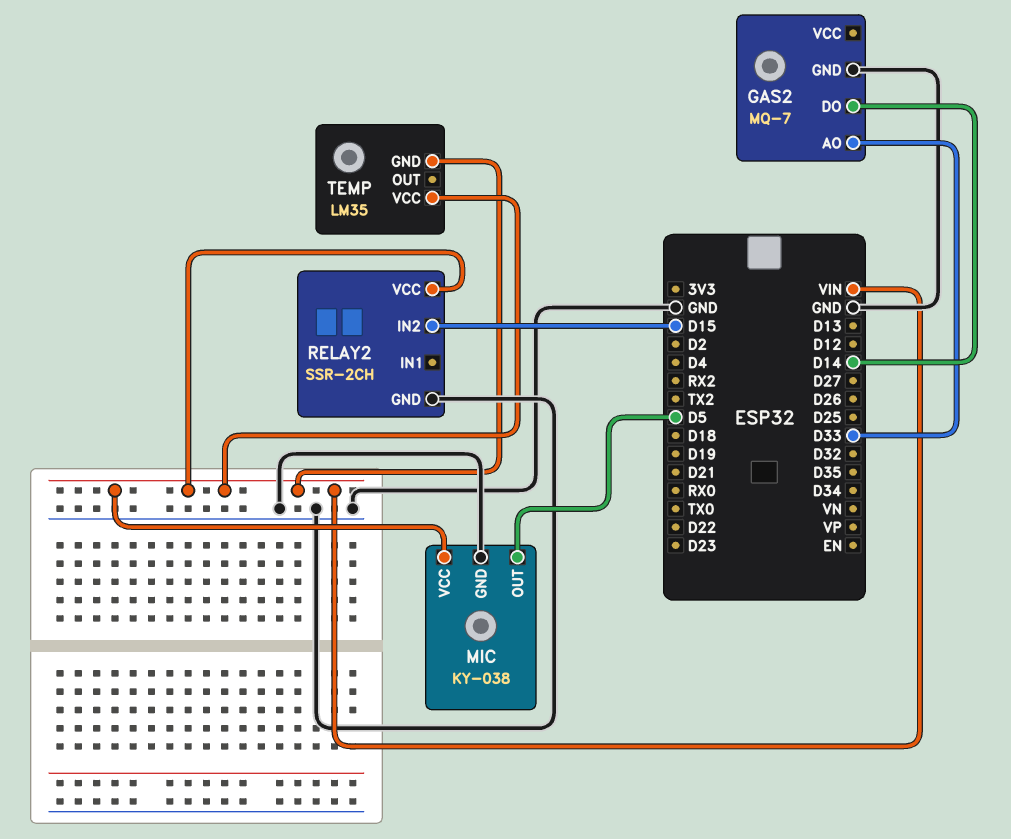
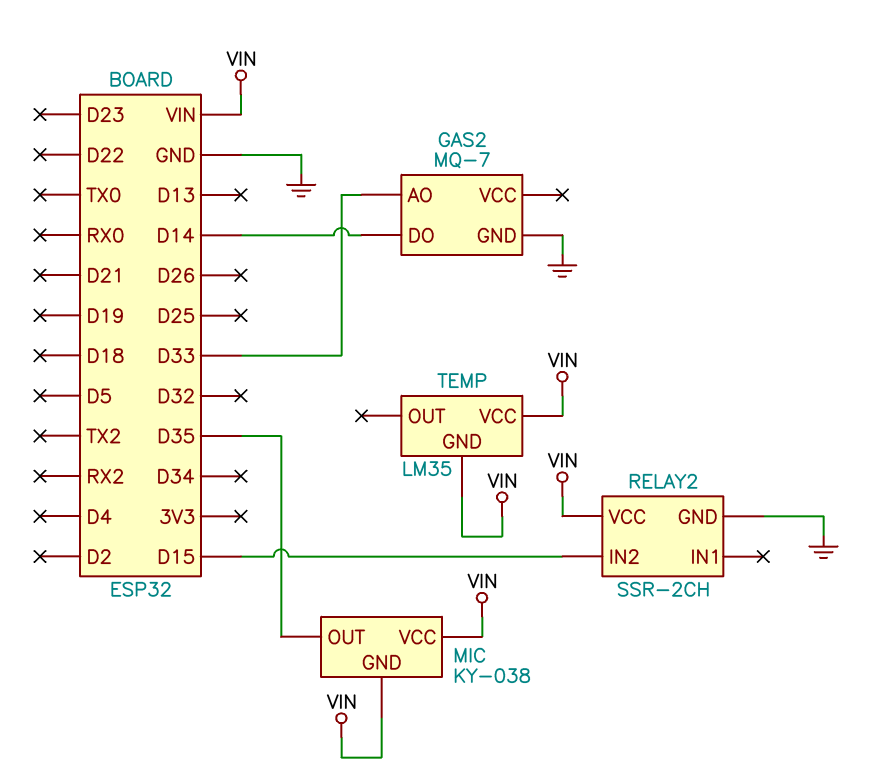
MIC pin GND: GND -> VIN
MIC pin OUT: D5 -> D35

